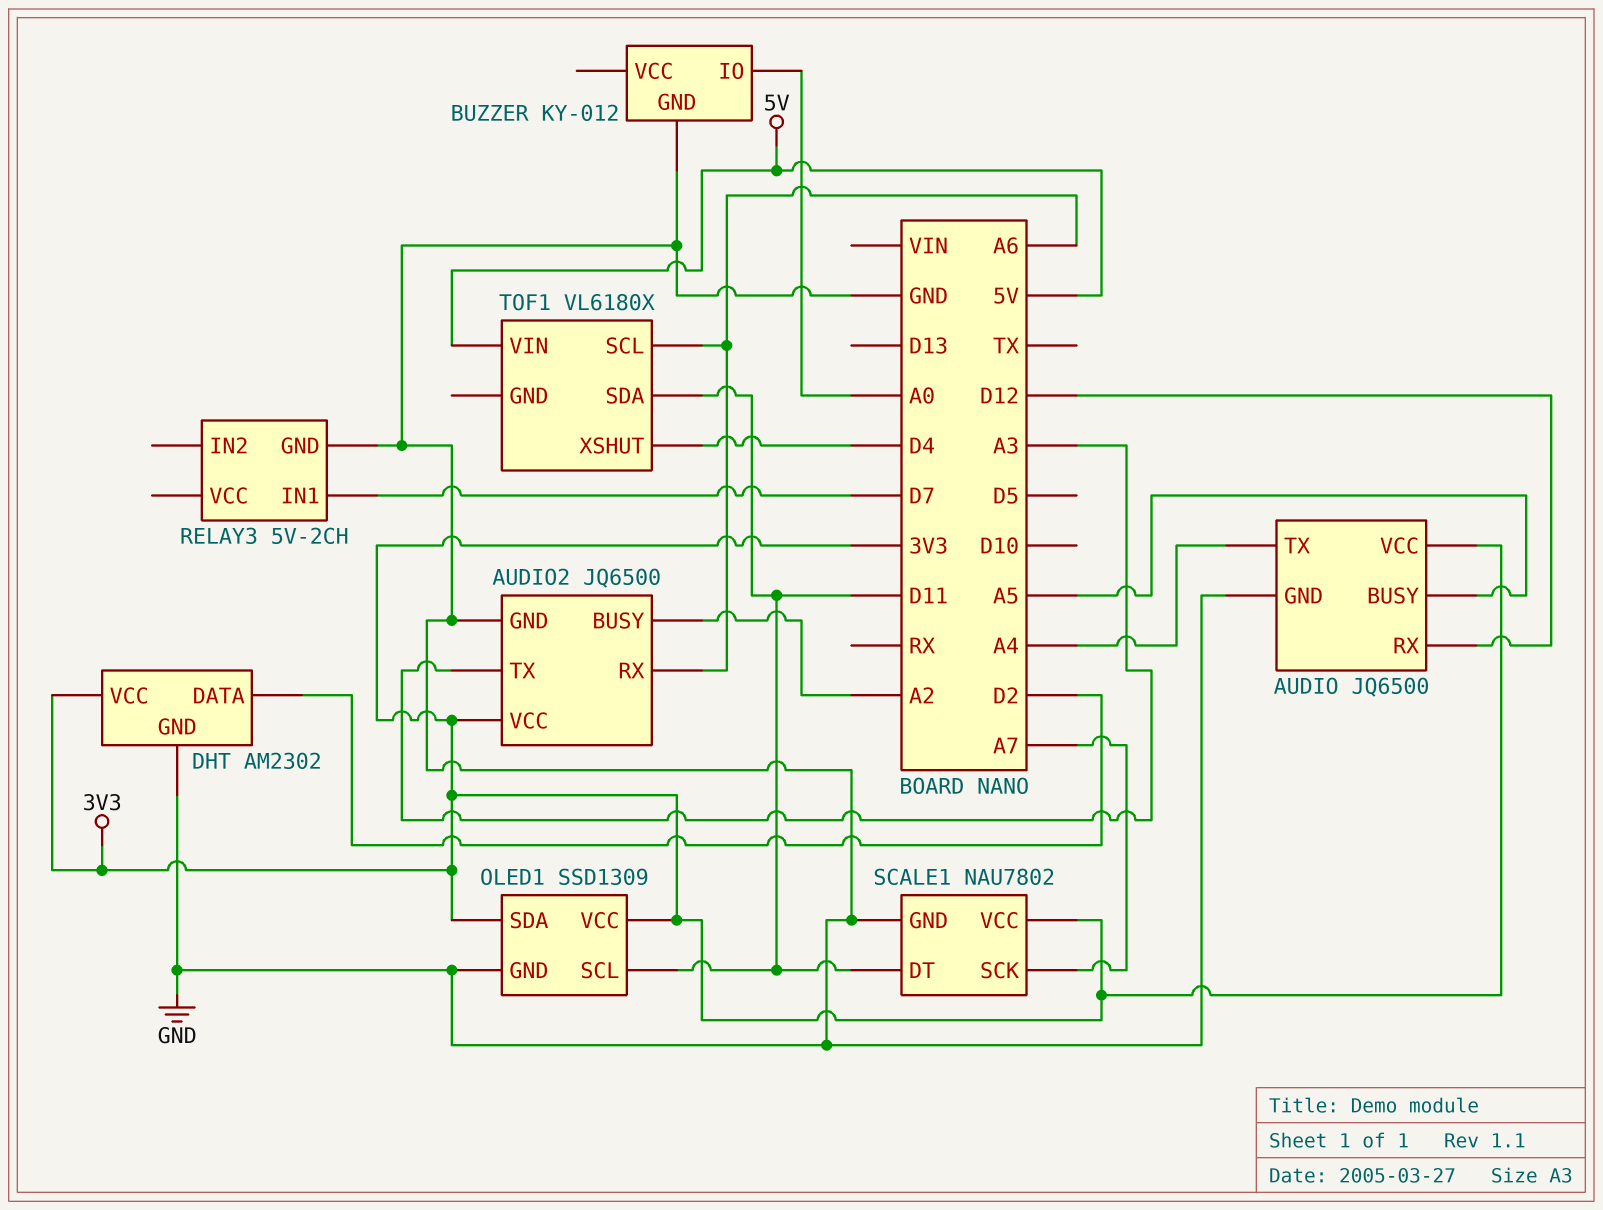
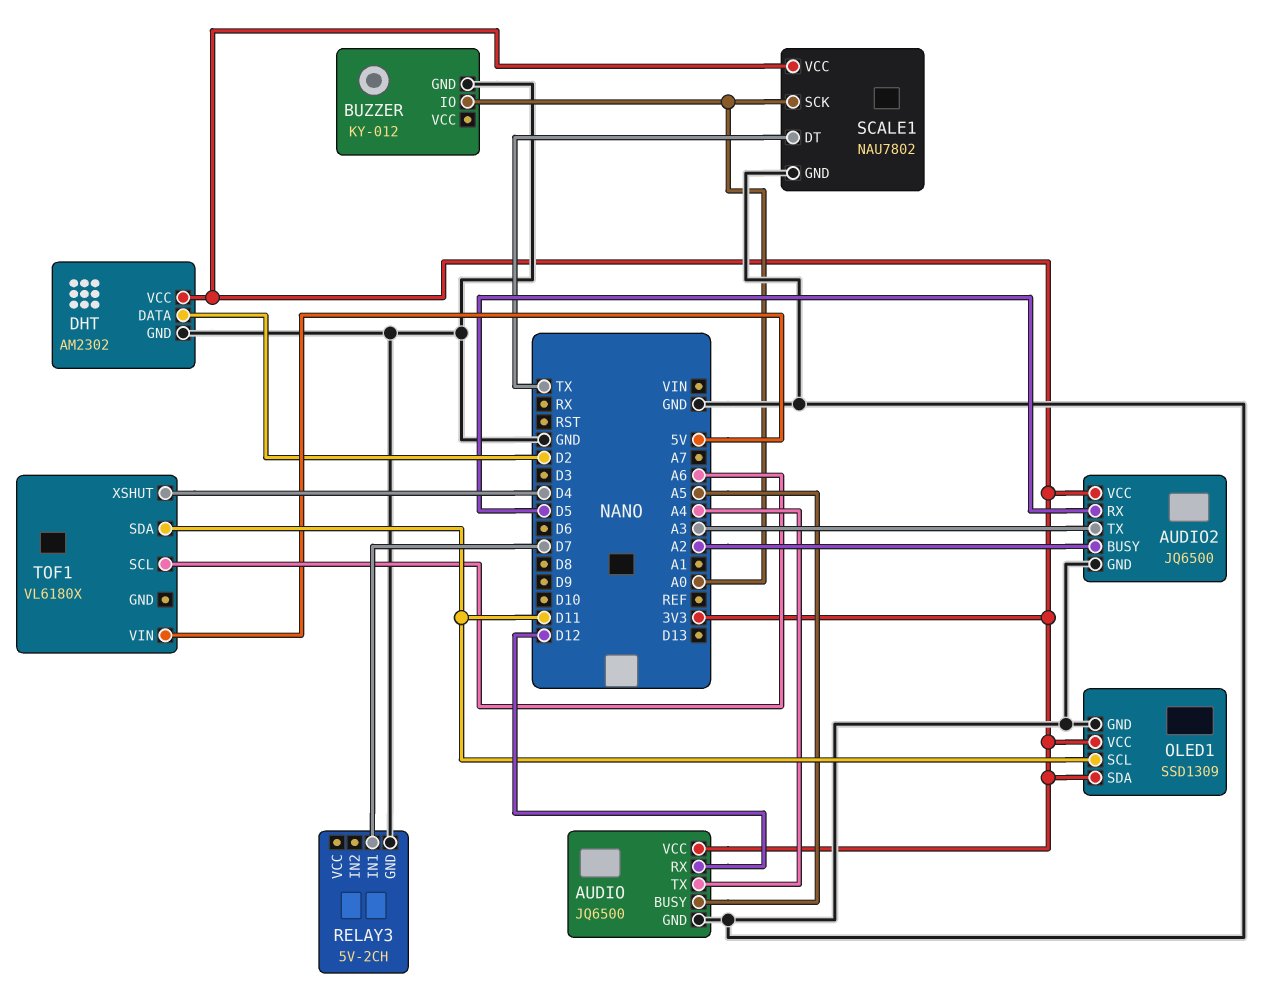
AUDIO2 pin RX: A6 -> D5
SCALE1 pin DT: D11 -> TX
SCALE1 pin SCK: A7 -> A0

